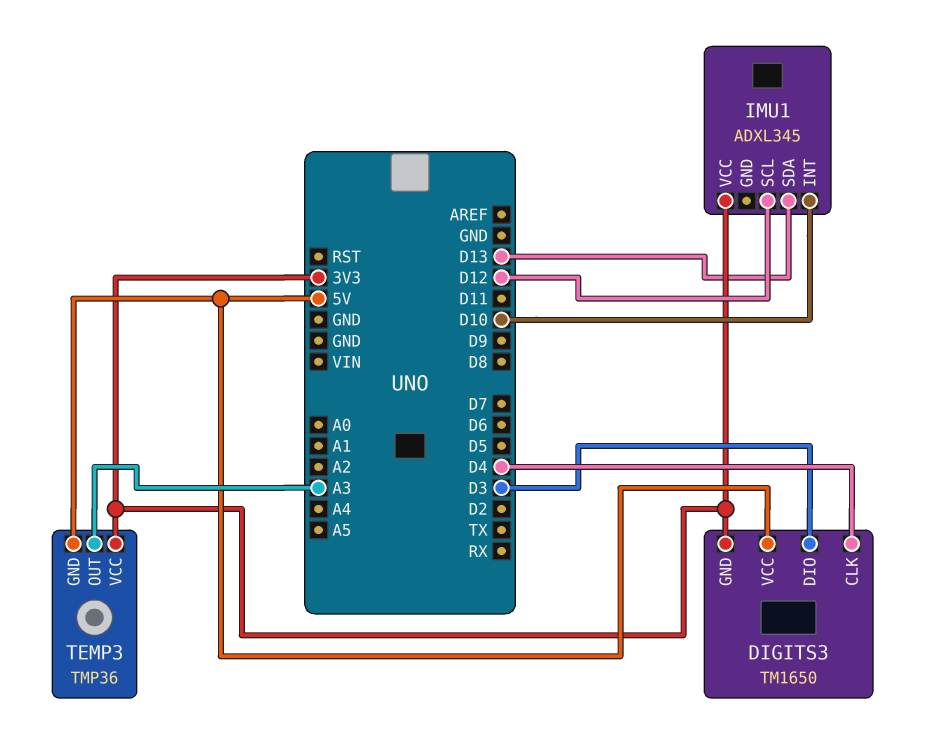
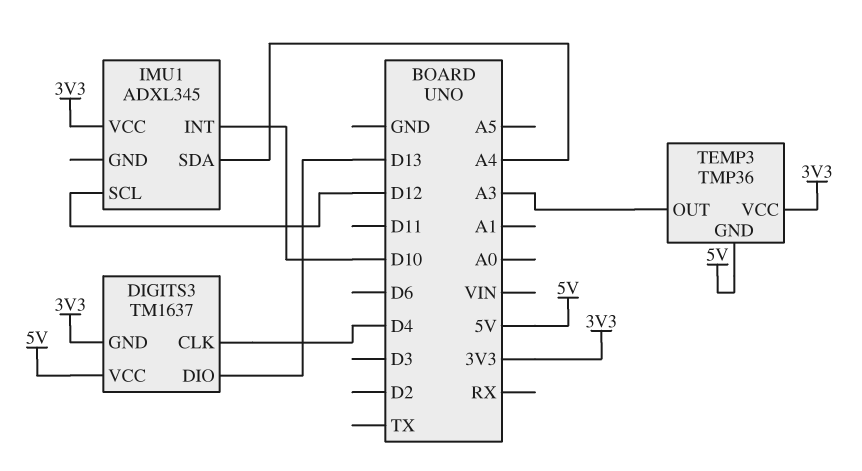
DIGITS3: TM1650 -> TM1637
DIGITS3 pin DIO: D3 -> D13
IMU1 pin SDA: D13 -> A4

